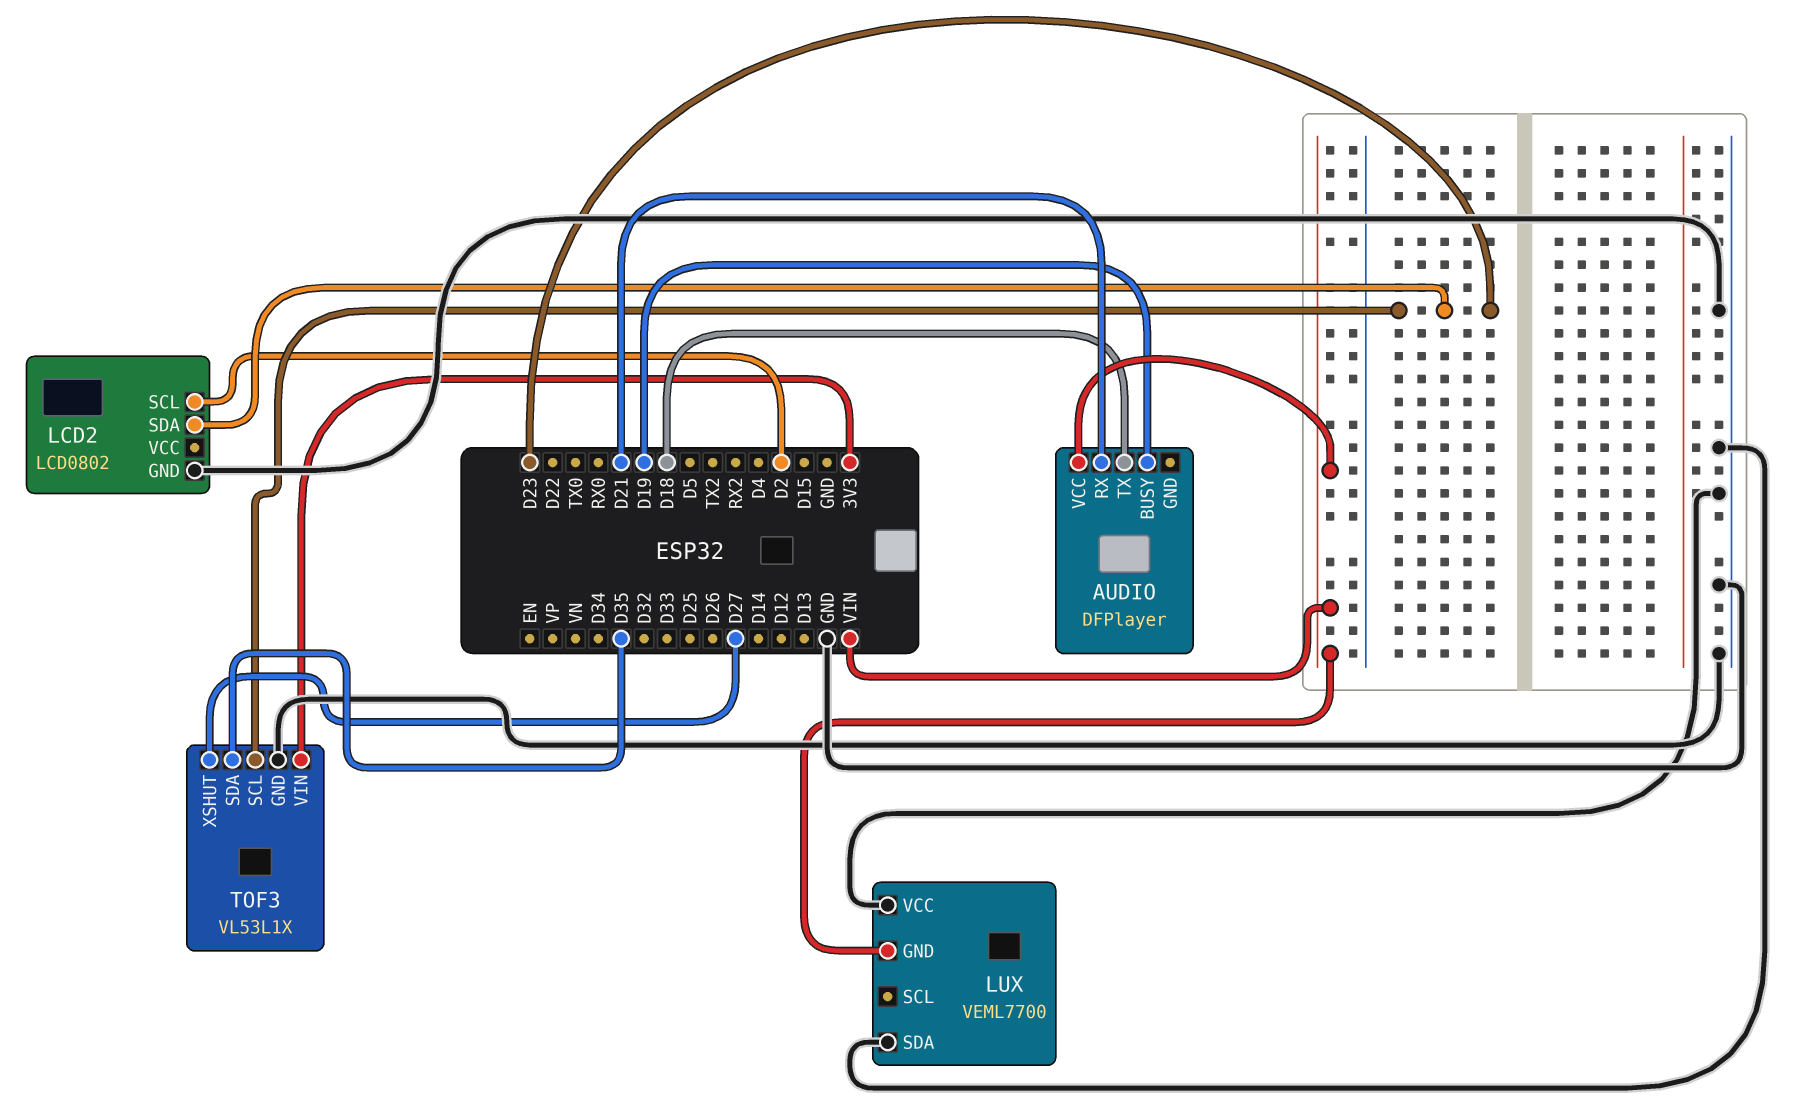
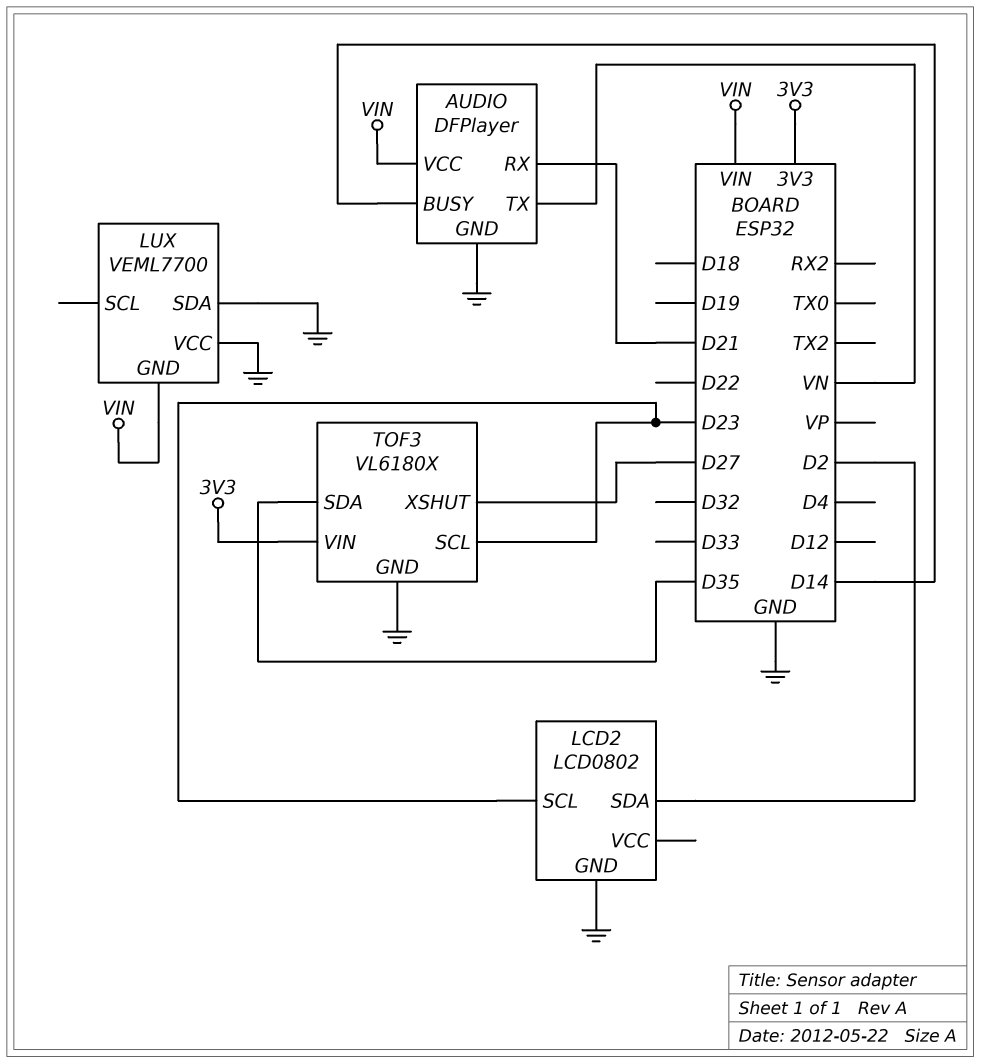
AUDIO pin BUSY: D19 -> D14
AUDIO pin GND: none -> GND
AUDIO pin TX: D18 -> VN
LCD2 pin SCL: D2 -> D23
LCD2 pin SDA: D23 -> D2
TOF3: VL53L1X -> VL6180X

